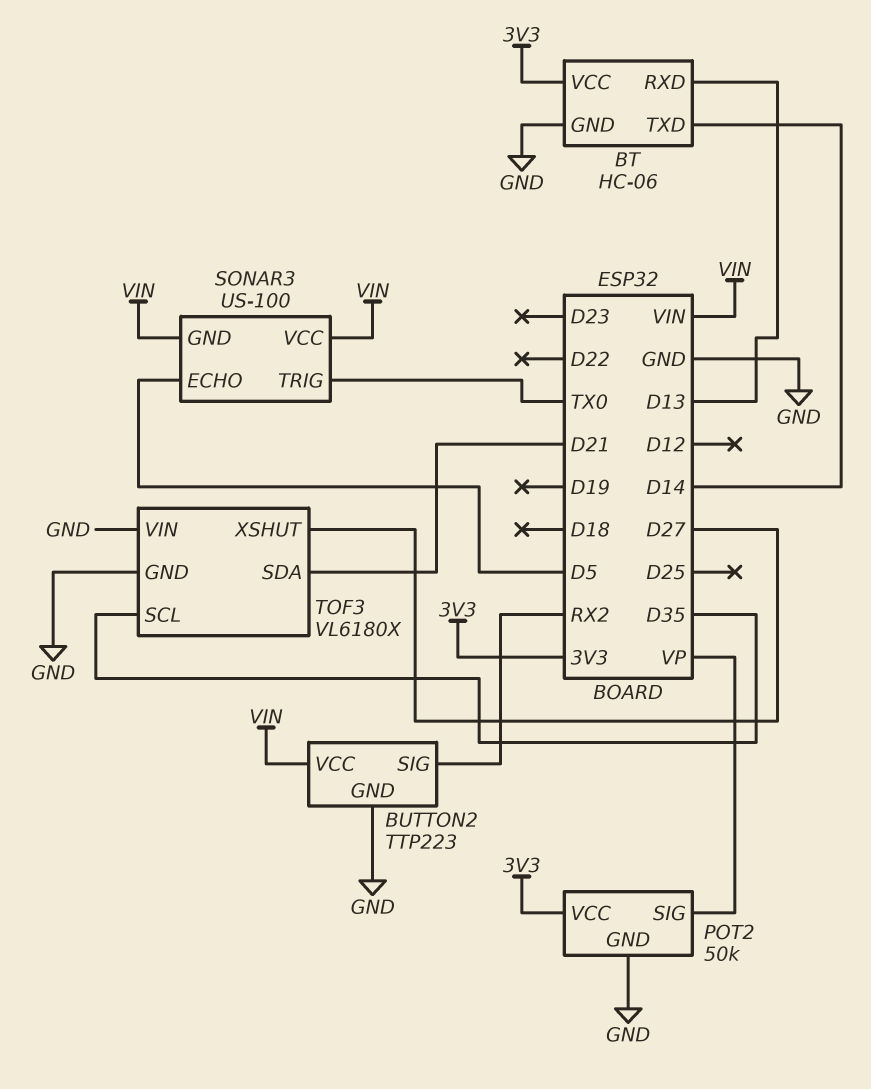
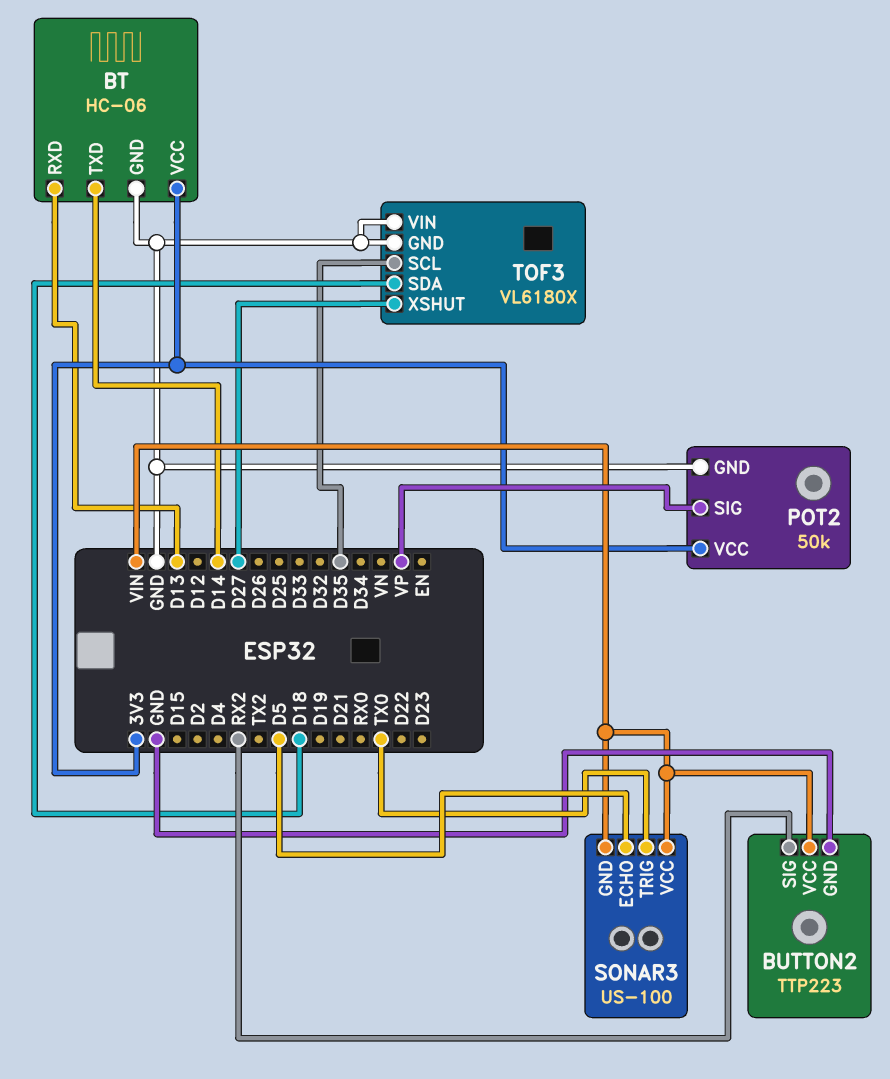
TOF3 pin SDA: D21 -> D18

